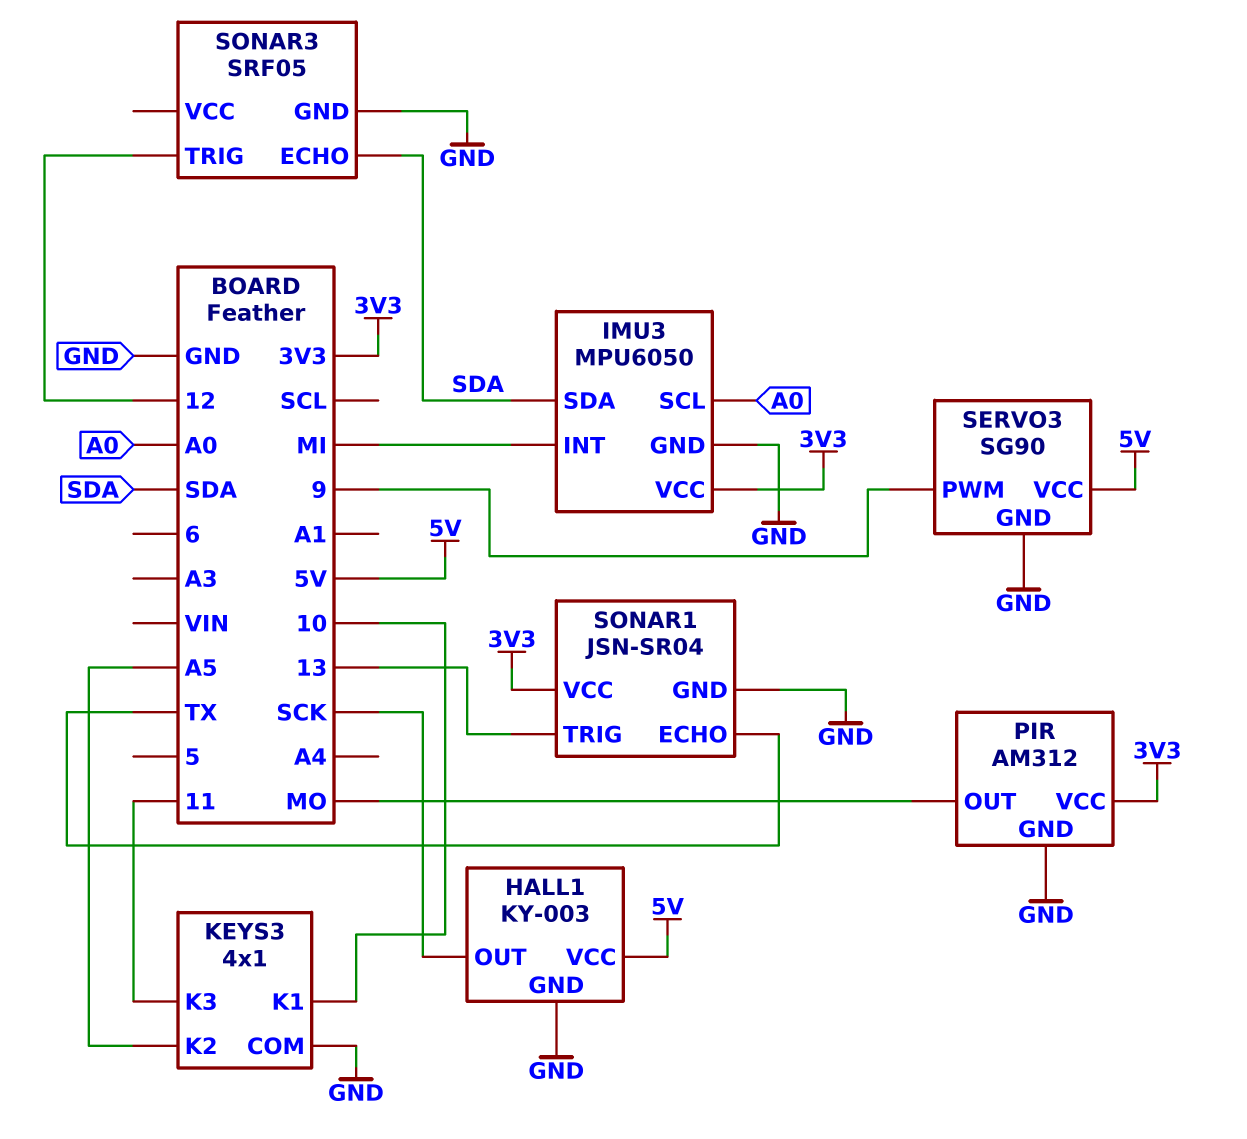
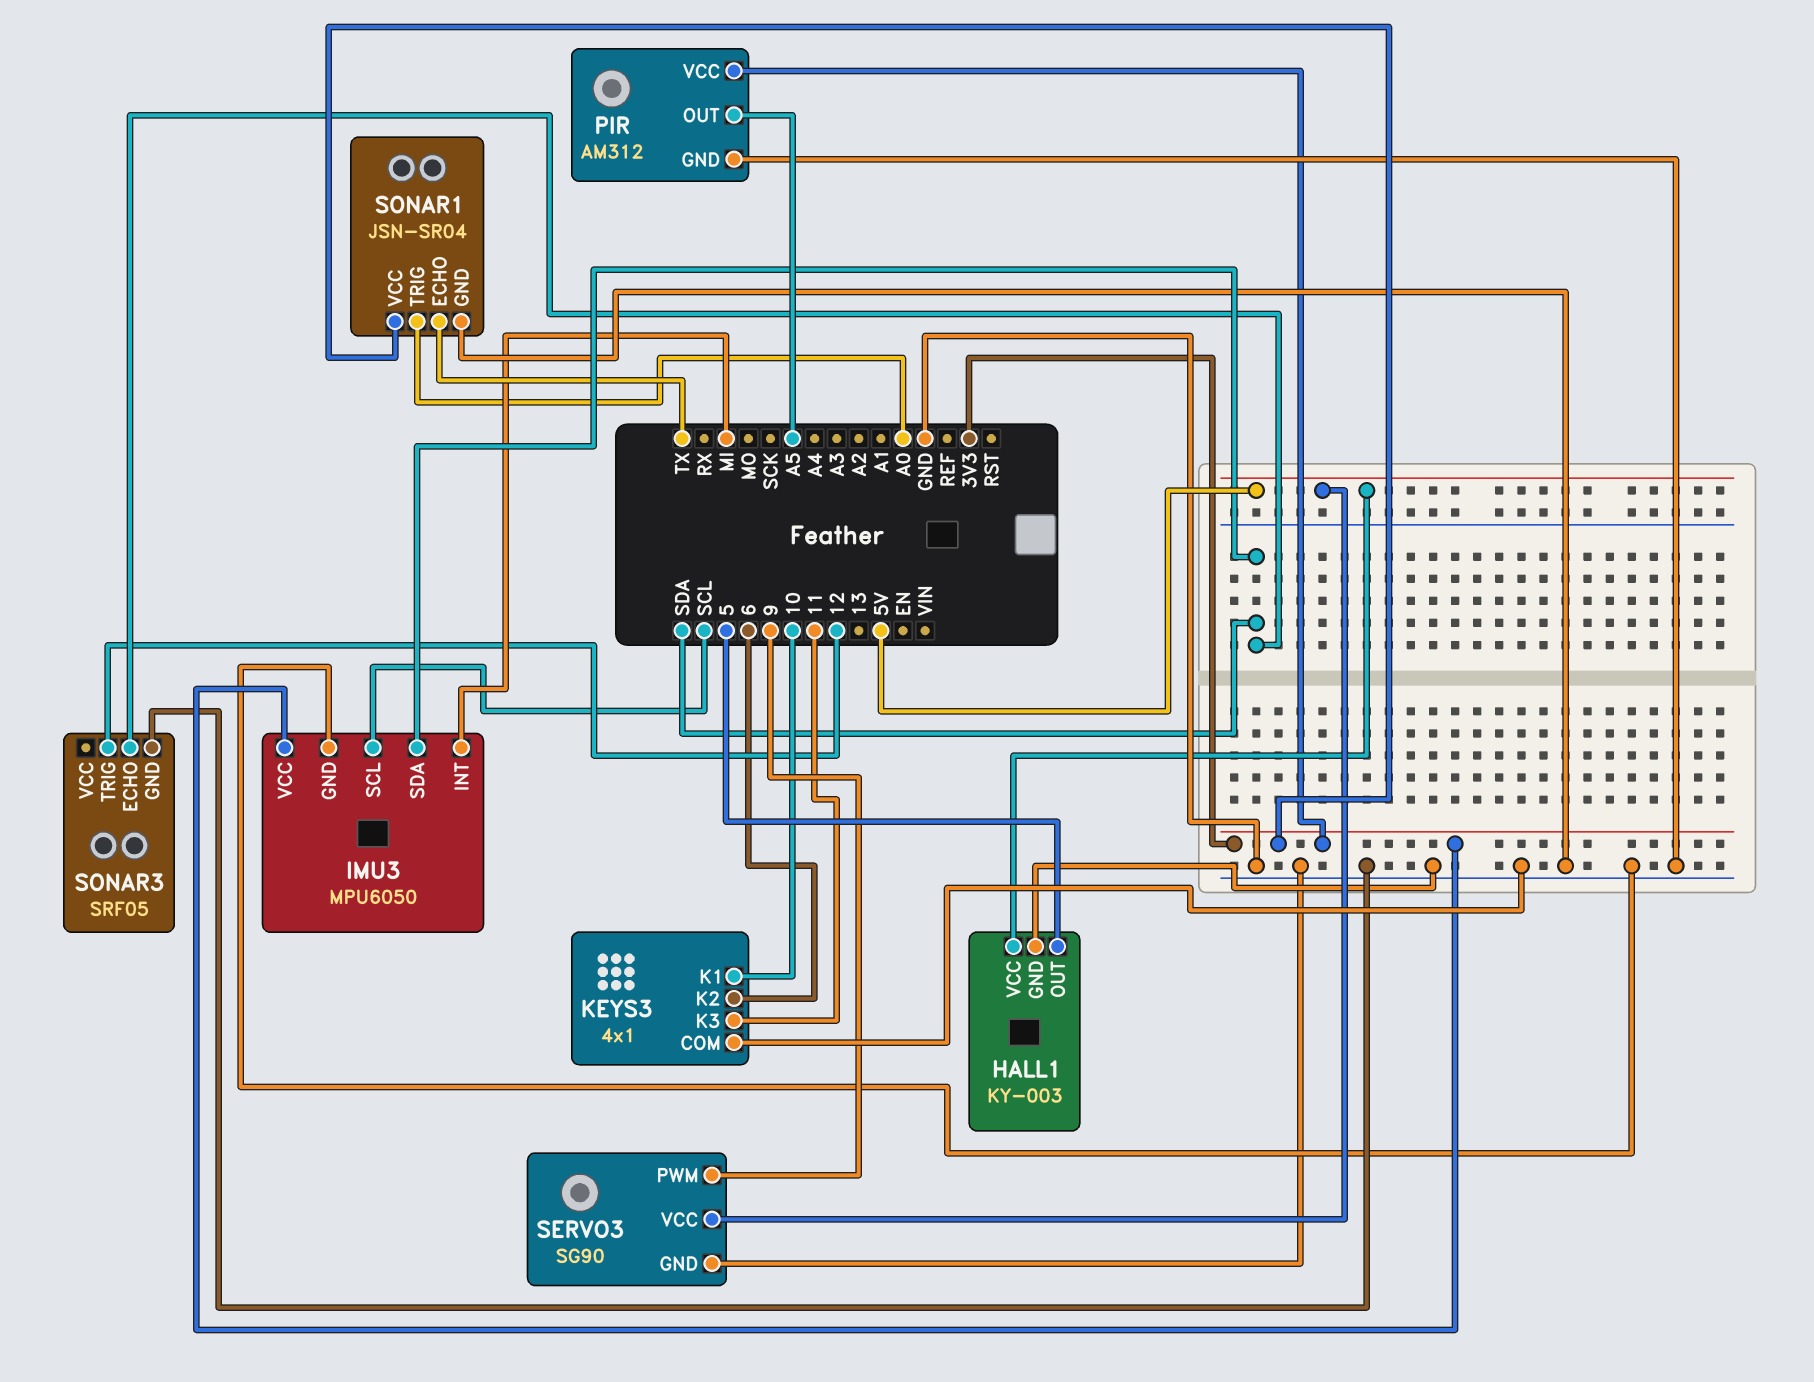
HALL1 pin OUT: SCK -> 5
IMU3 pin SCL: A0 -> SCL
KEYS3 pin K2: A5 -> 6
PIR pin OUT: MO -> A5
SONAR1 pin TRIG: 13 -> A0

